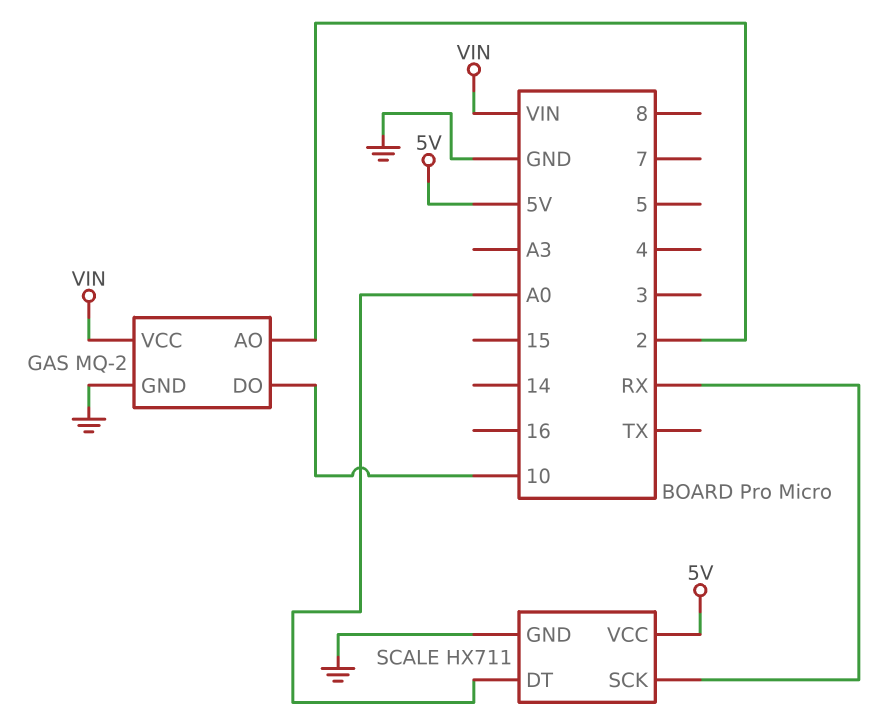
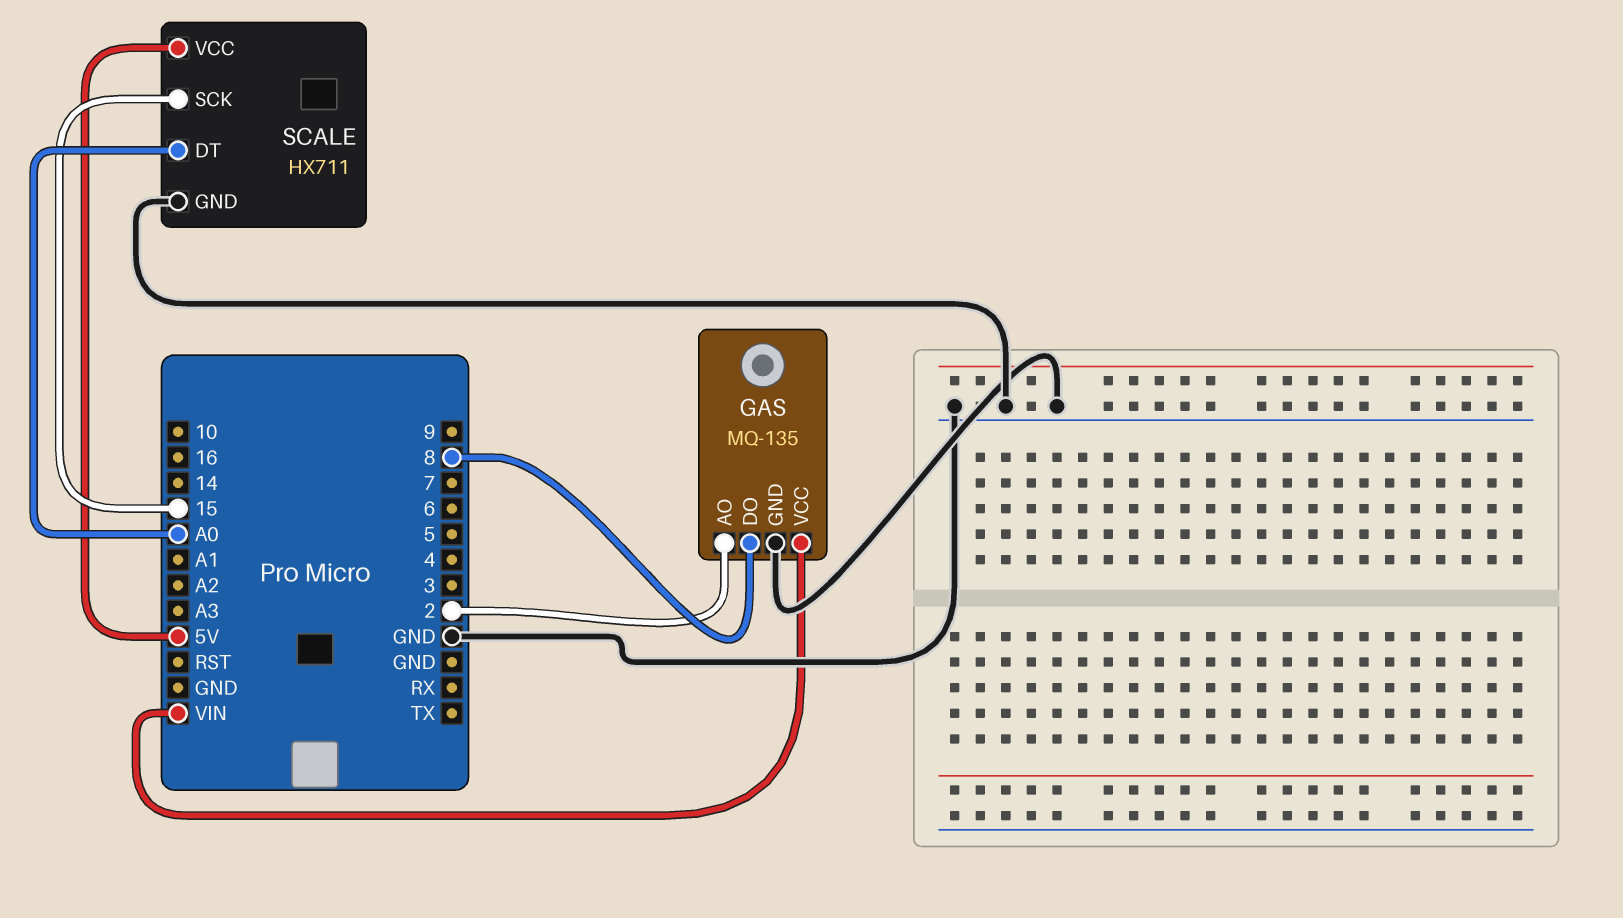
GAS: MQ-2 -> MQ-135
GAS pin DO: 10 -> 8
SCALE pin SCK: RX -> 15

